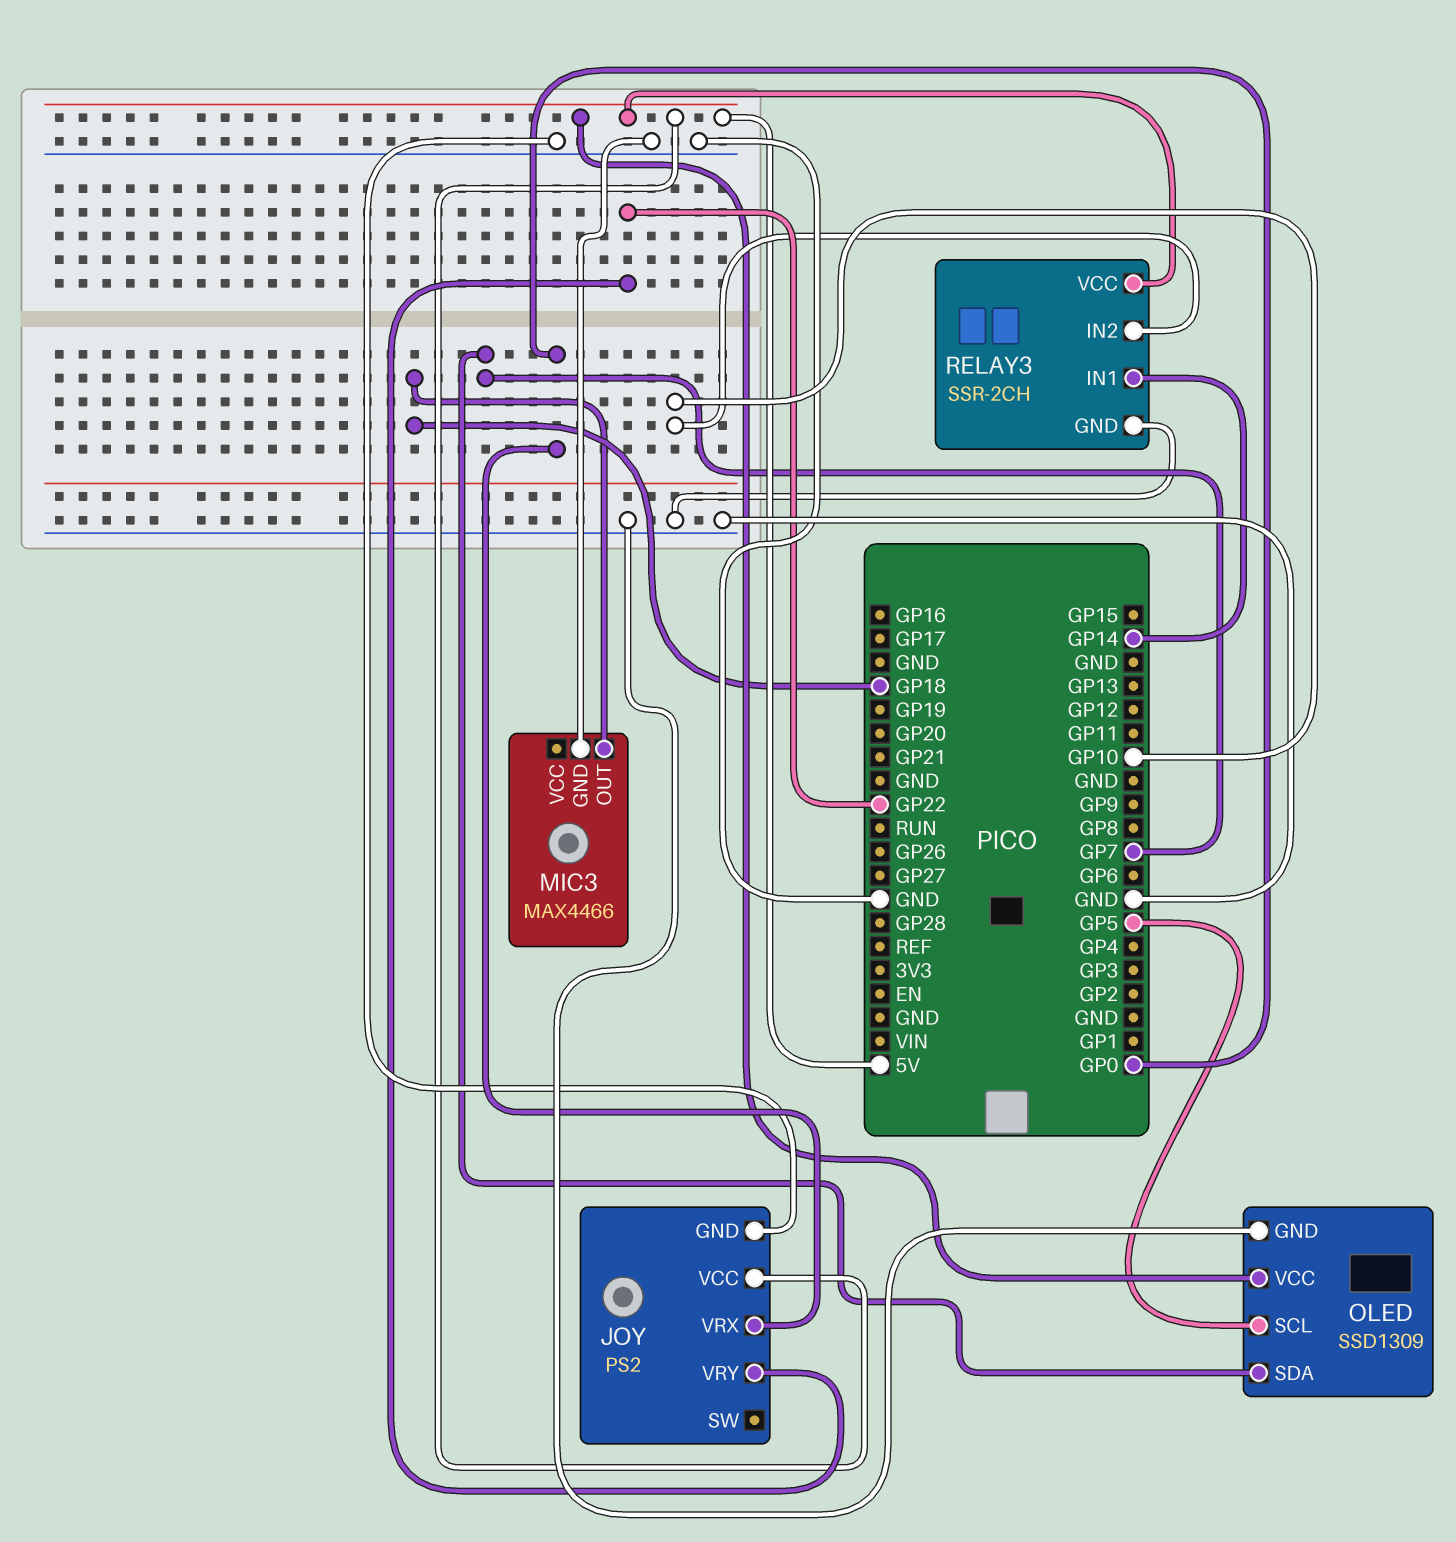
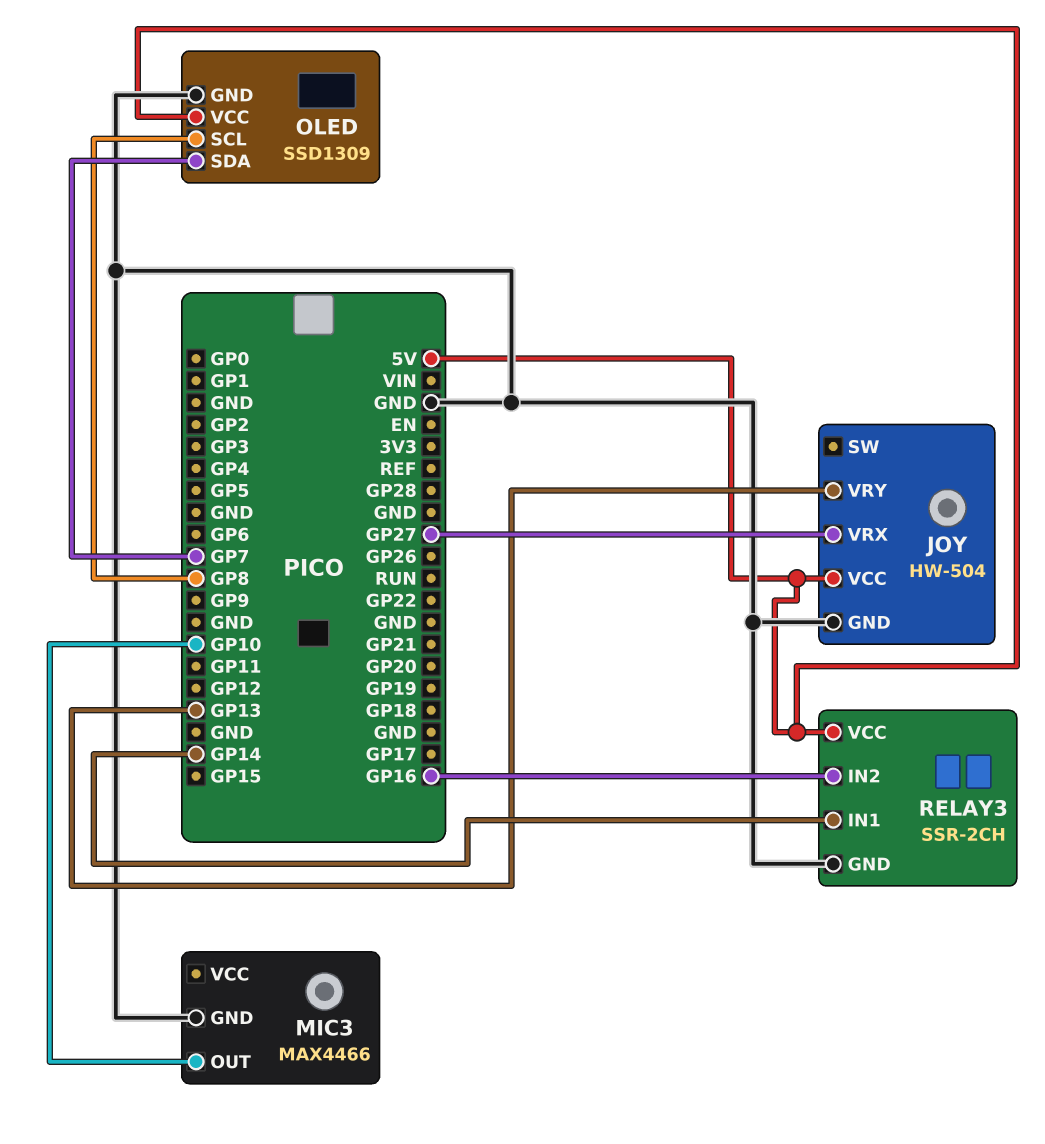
JOY: PS2 -> HW-504
JOY pin VRX: GP0 -> GP27
JOY pin VRY: GP22 -> GP13
MIC3 pin OUT: GP18 -> GP10
OLED pin SCL: GP5 -> GP8
RELAY3 pin IN2: GP10 -> GP16

